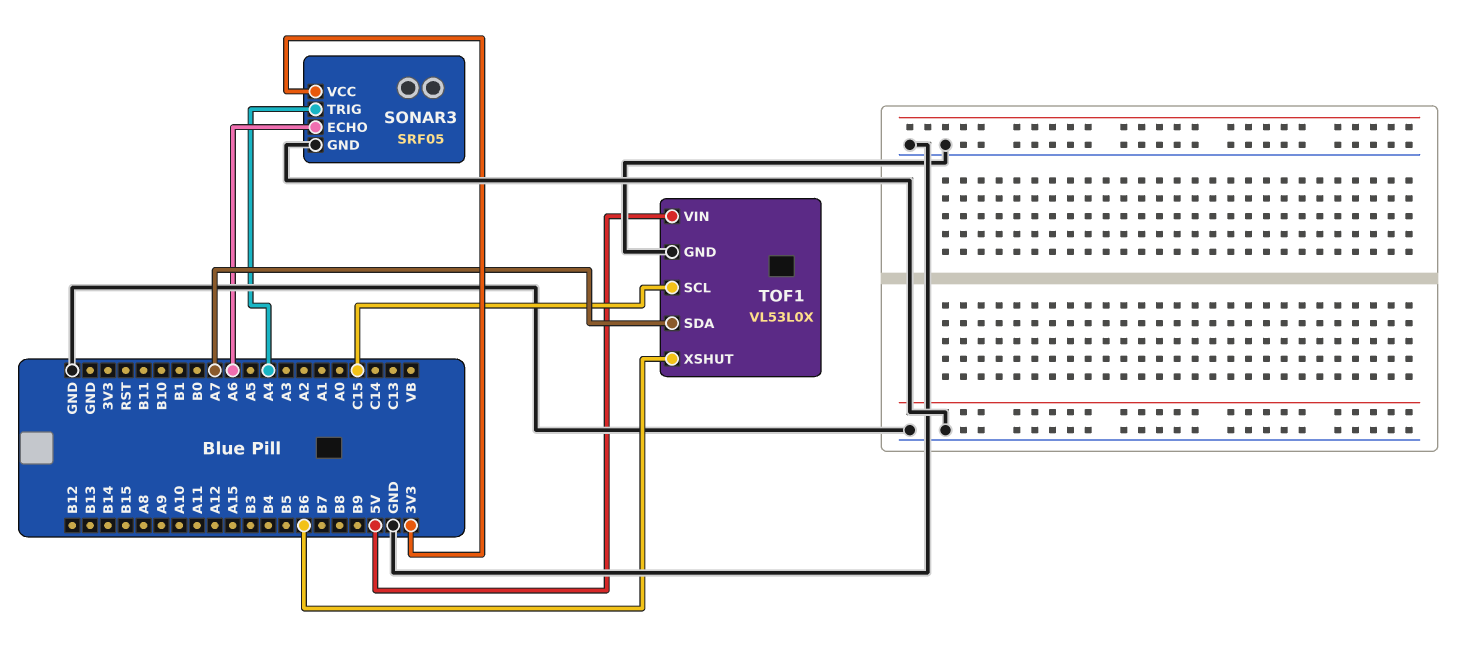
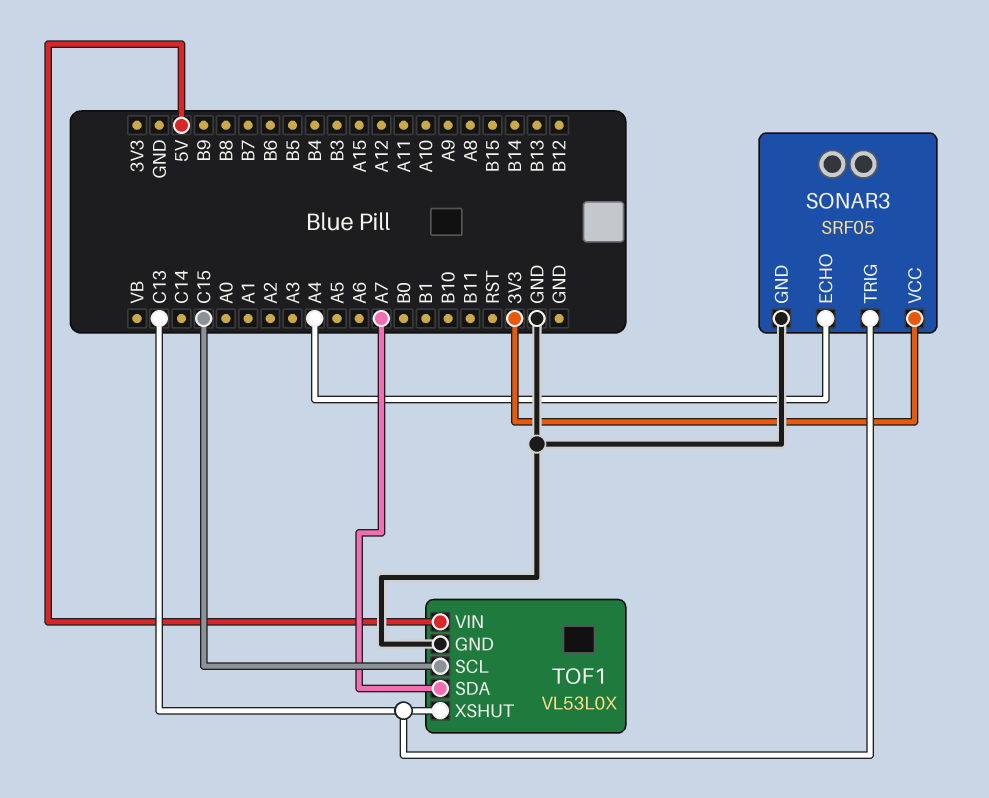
SONAR3 pin ECHO: A6 -> A4
SONAR3 pin TRIG: A4 -> C13
TOF1 pin XSHUT: B6 -> C13

